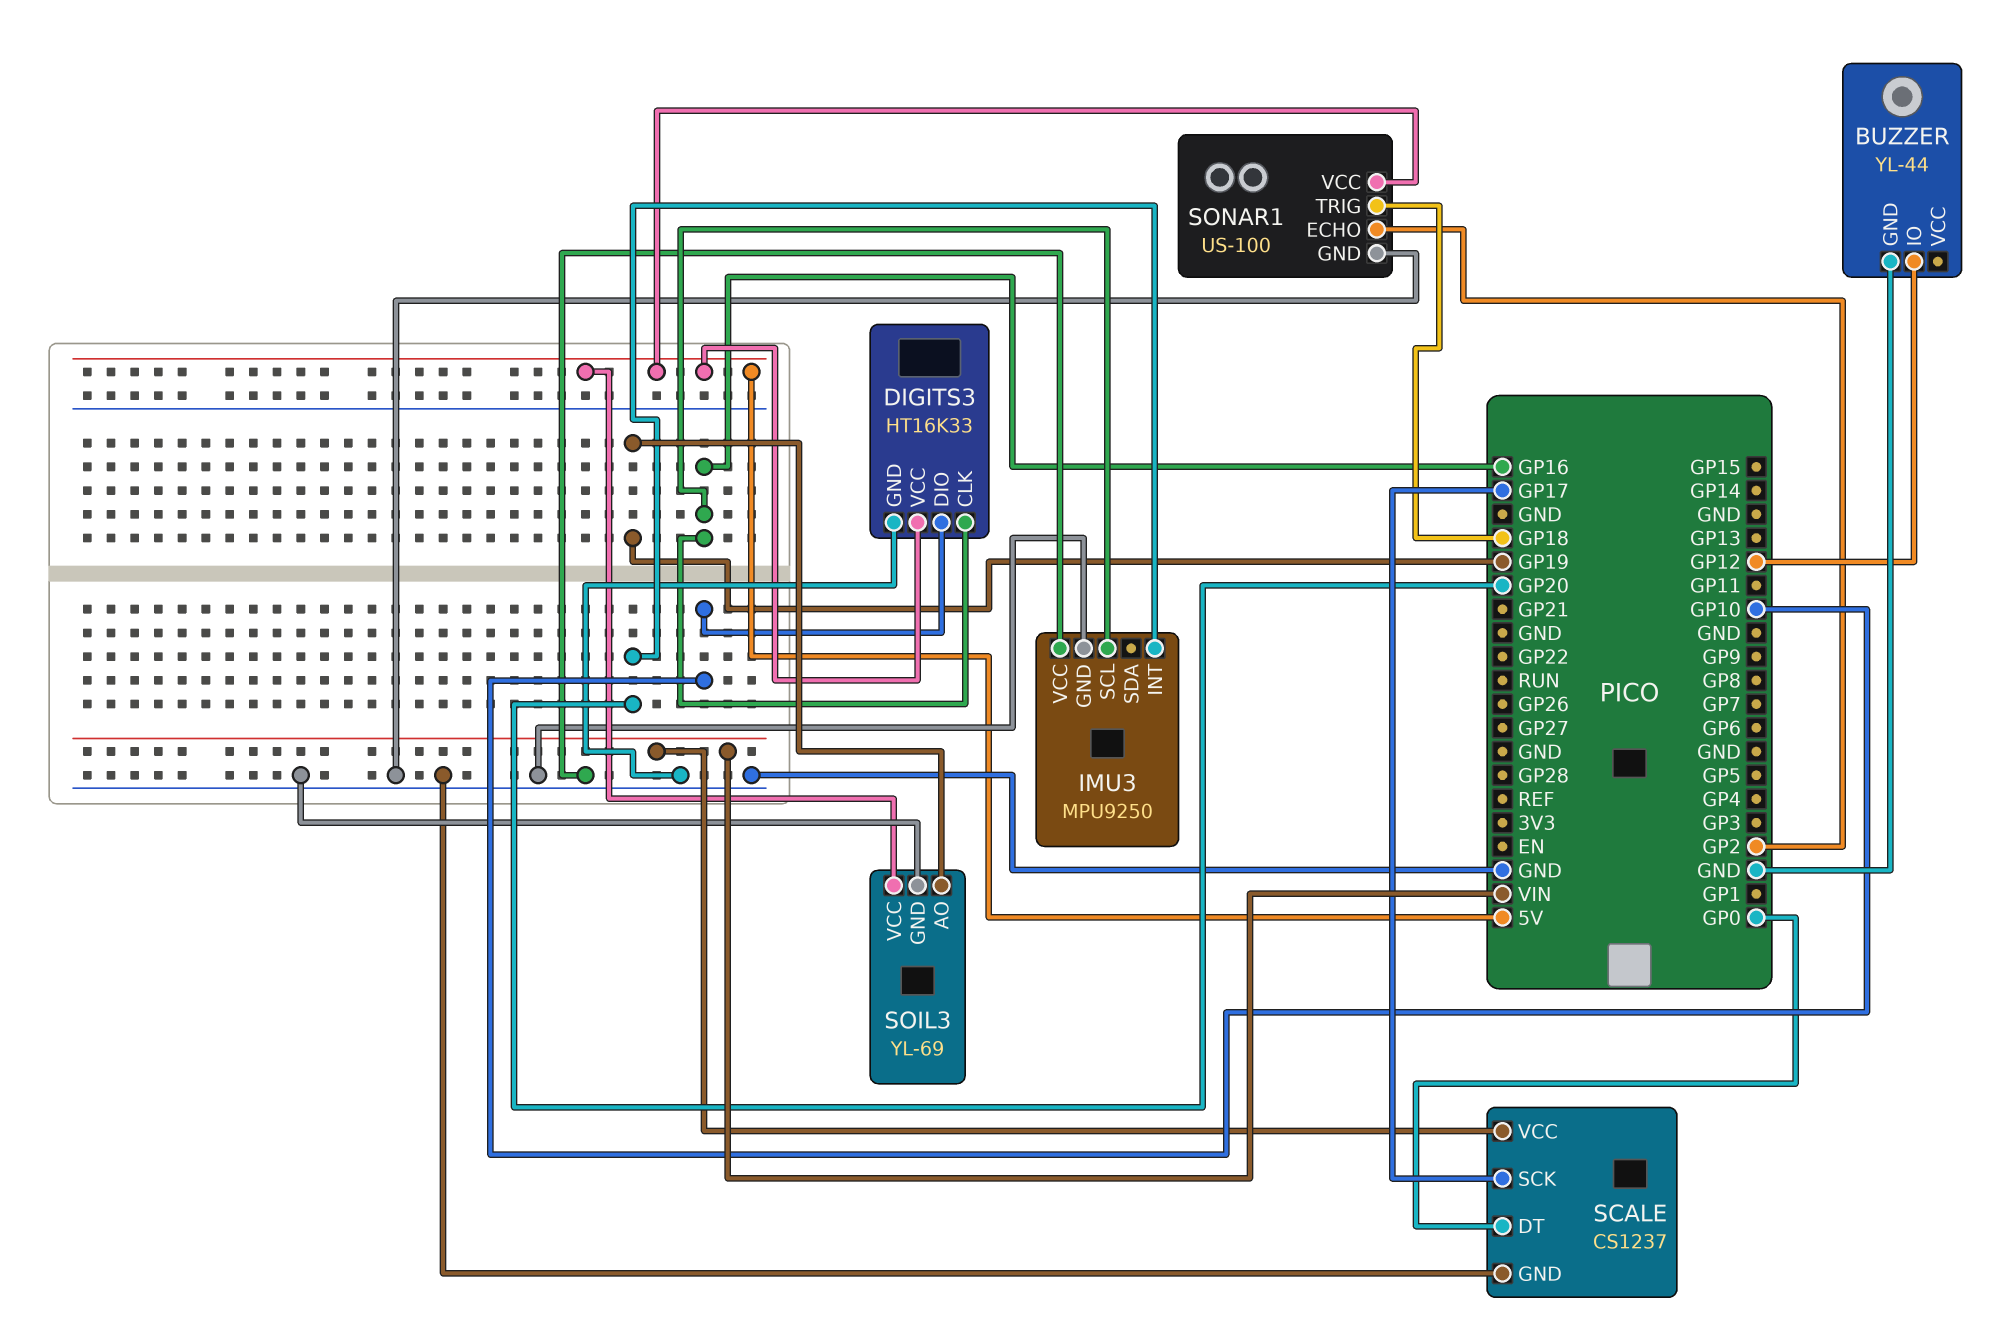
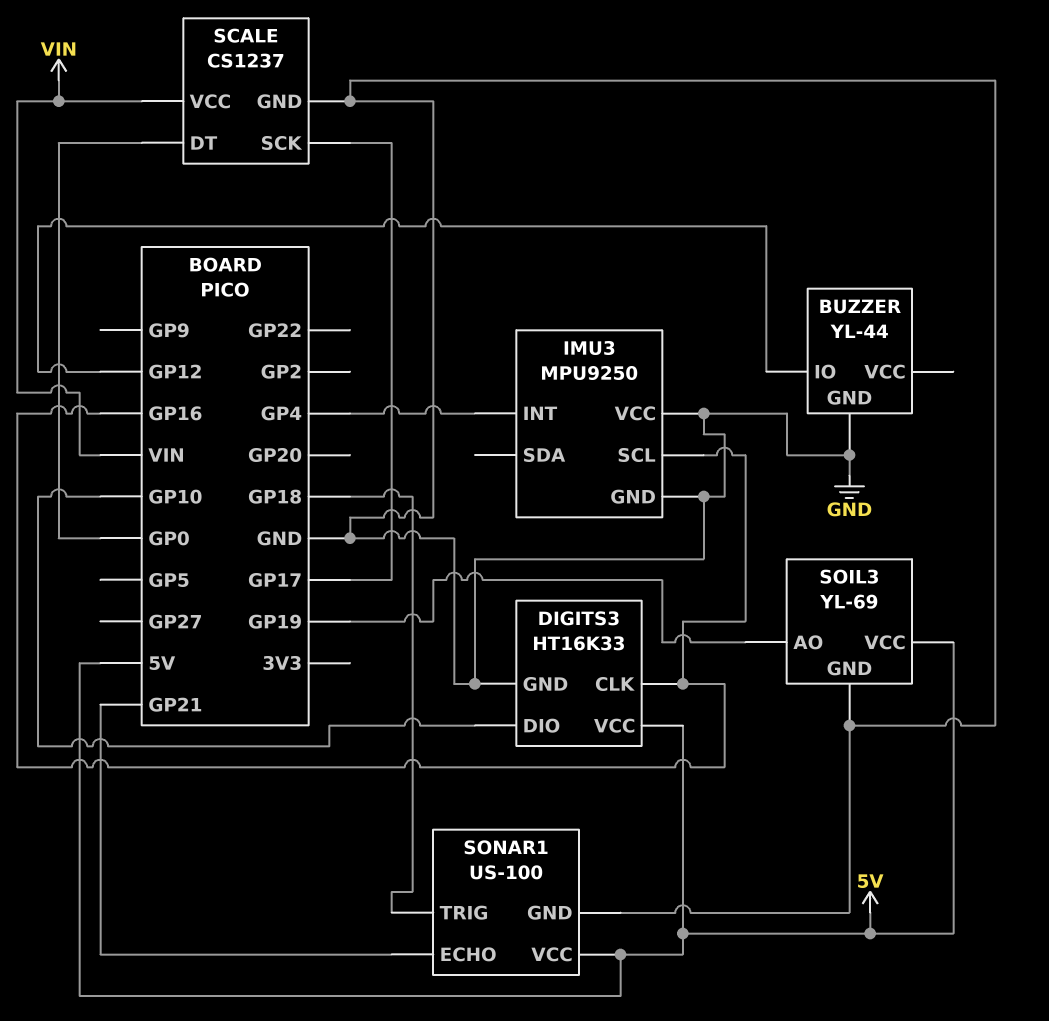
IMU3 pin INT: GP20 -> GP4
SONAR1 pin ECHO: GP2 -> GP21

